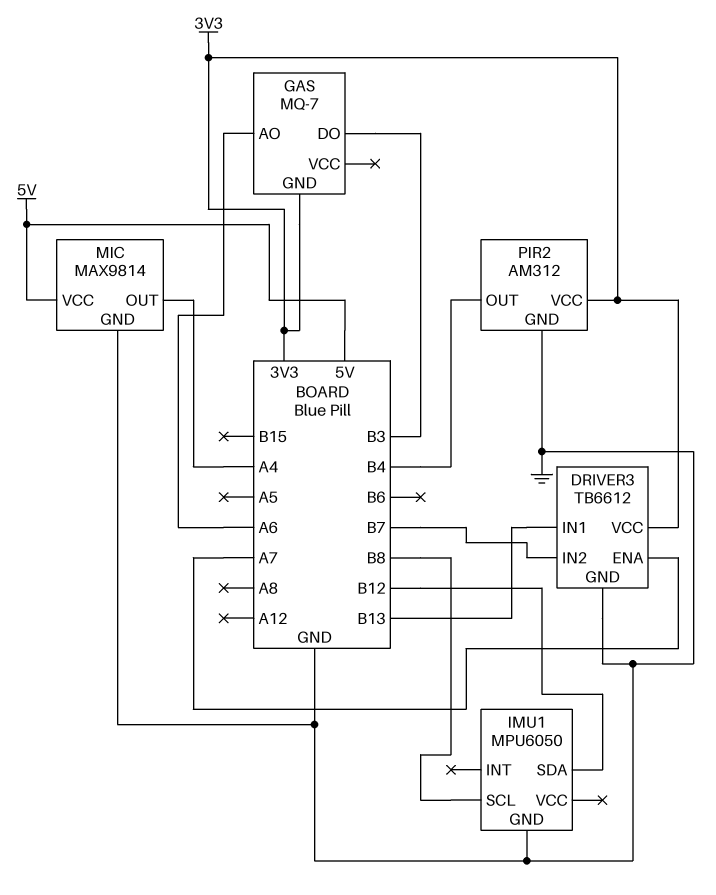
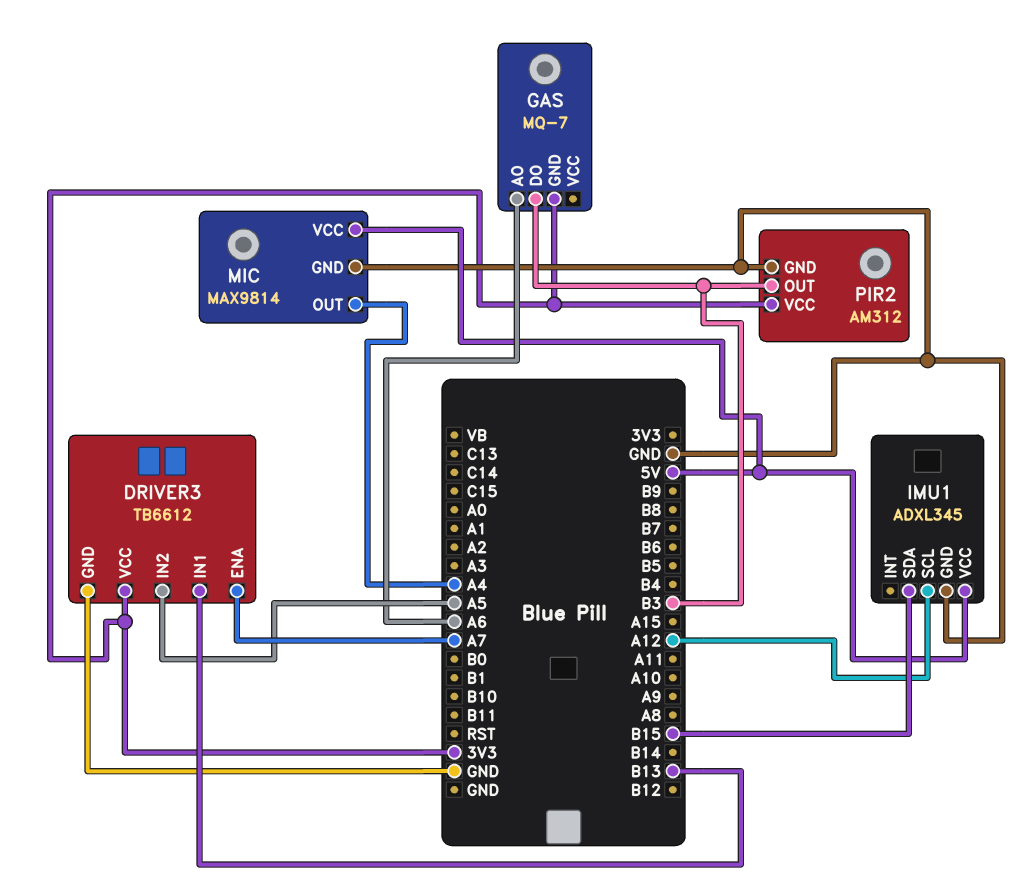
DRIVER3 pin IN2: B7 -> A5
IMU1: MPU6050 -> ADXL345
IMU1 pin SCL: B8 -> A12
IMU1 pin SDA: B12 -> B15
IMU1 pin VCC: none -> 5V
PIR2 pin OUT: B4 -> B3

